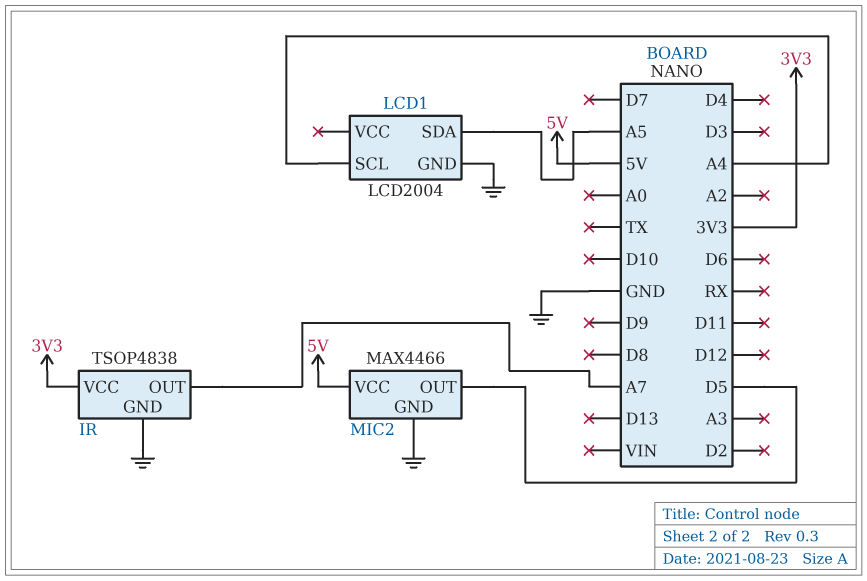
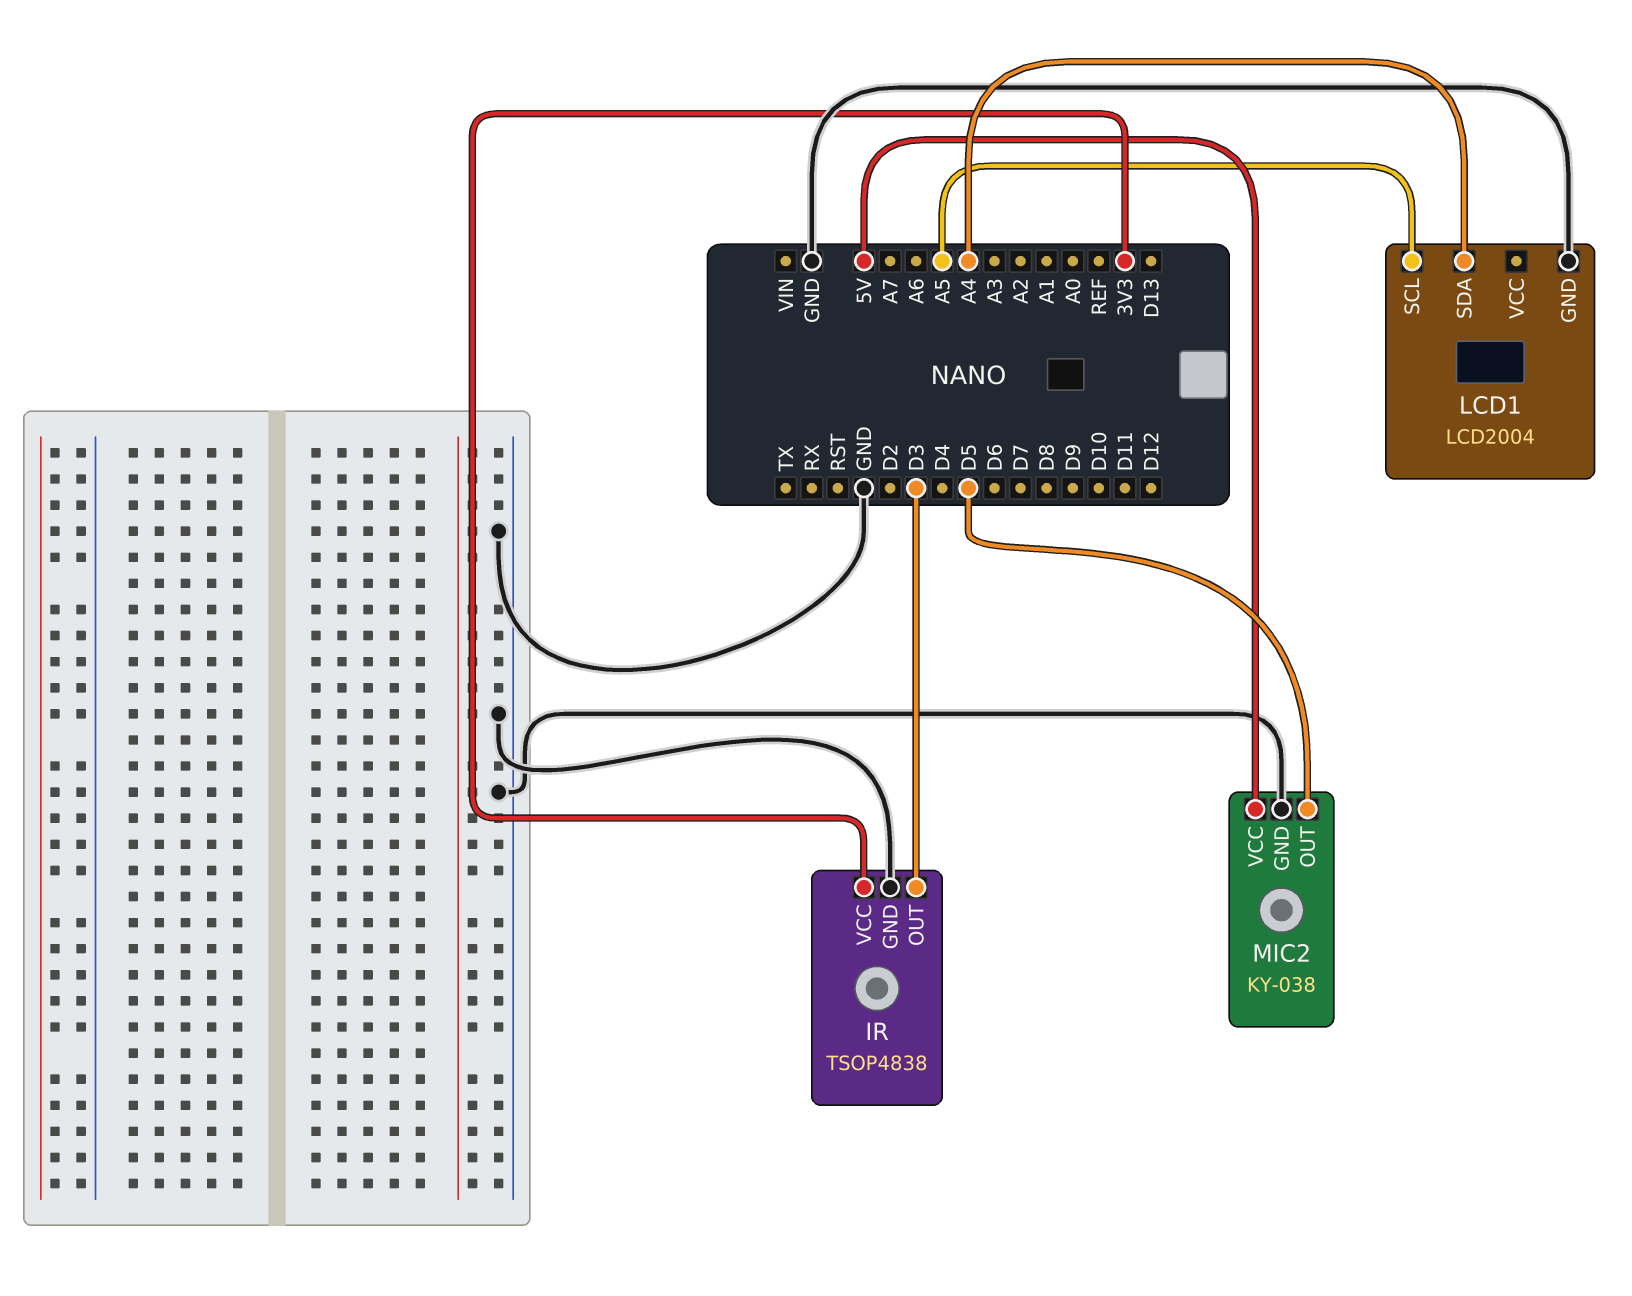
IR pin OUT: A7 -> D3
LCD1 pin SCL: A4 -> A5
LCD1 pin SDA: A5 -> A4
MIC2: MAX4466 -> KY-038

